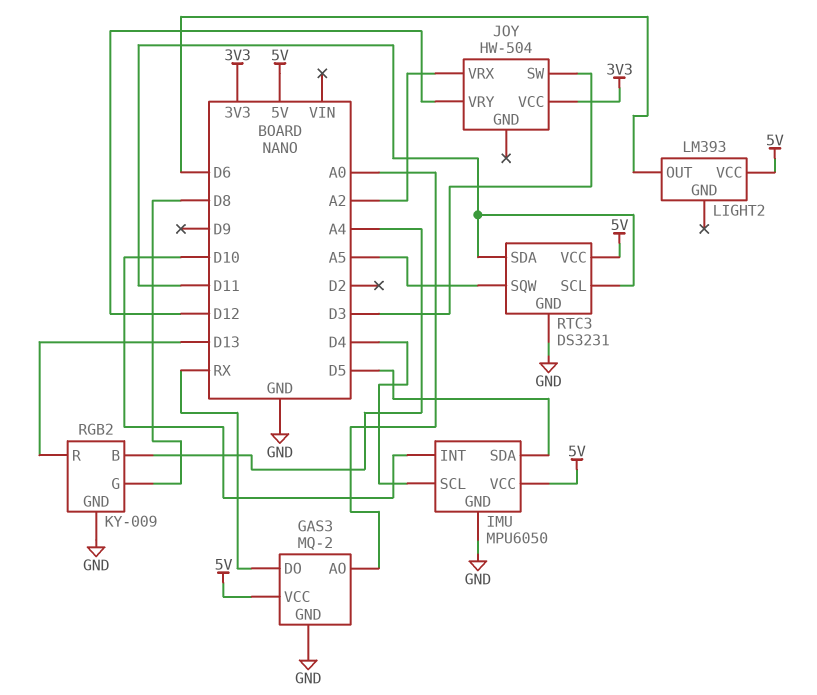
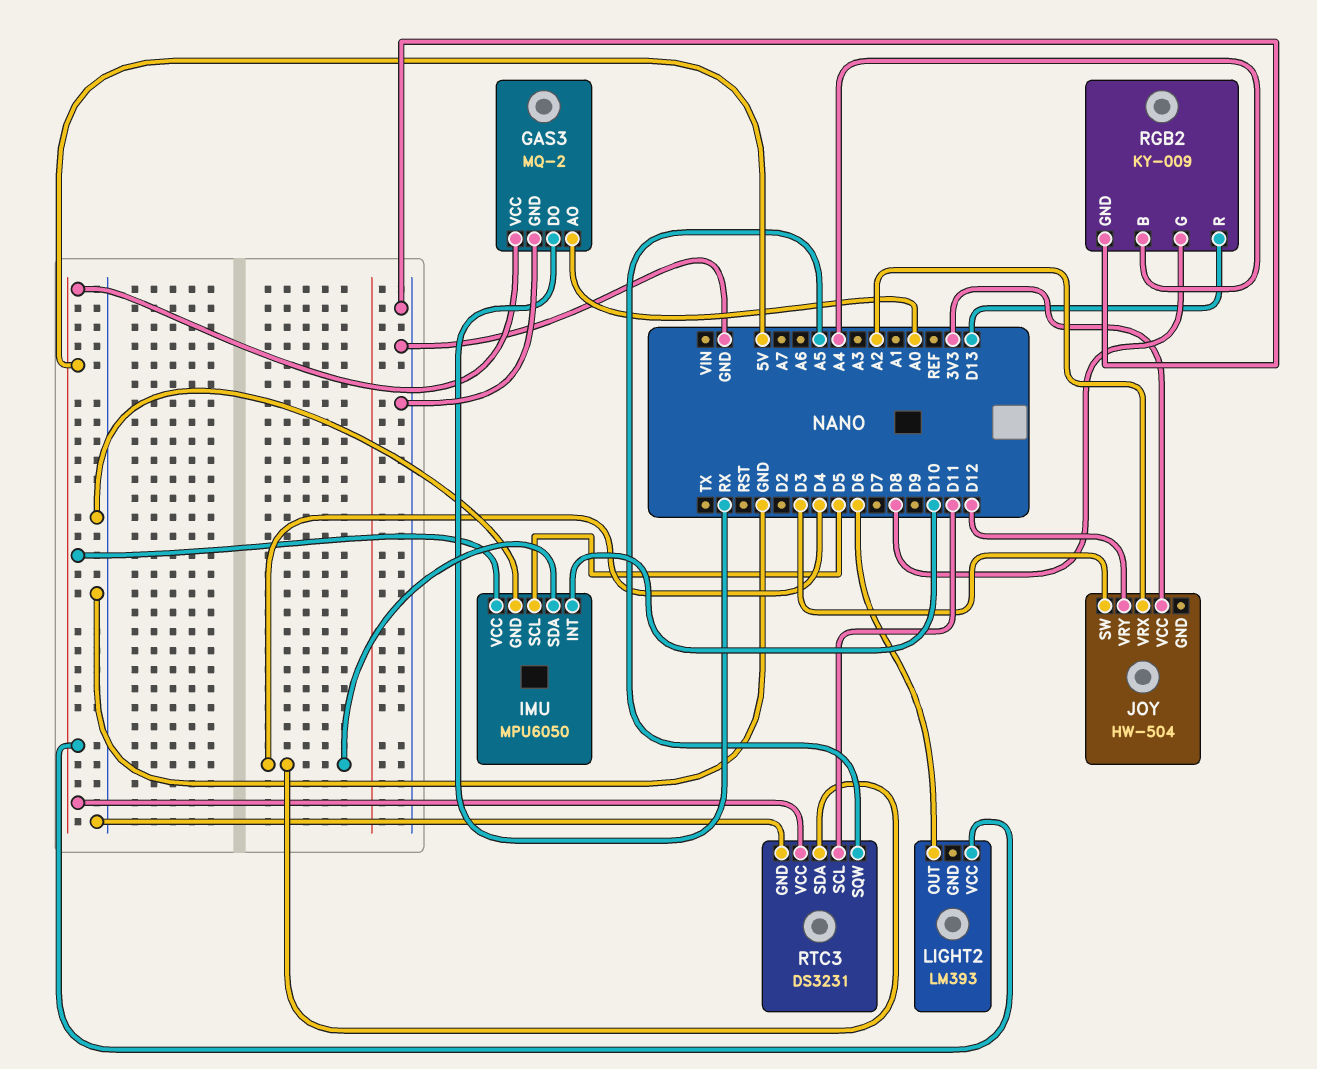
IMU pin SCL: D4 -> D5
IMU pin SDA: D5 -> D4
RTC3 pin SDA: D11 -> D4

